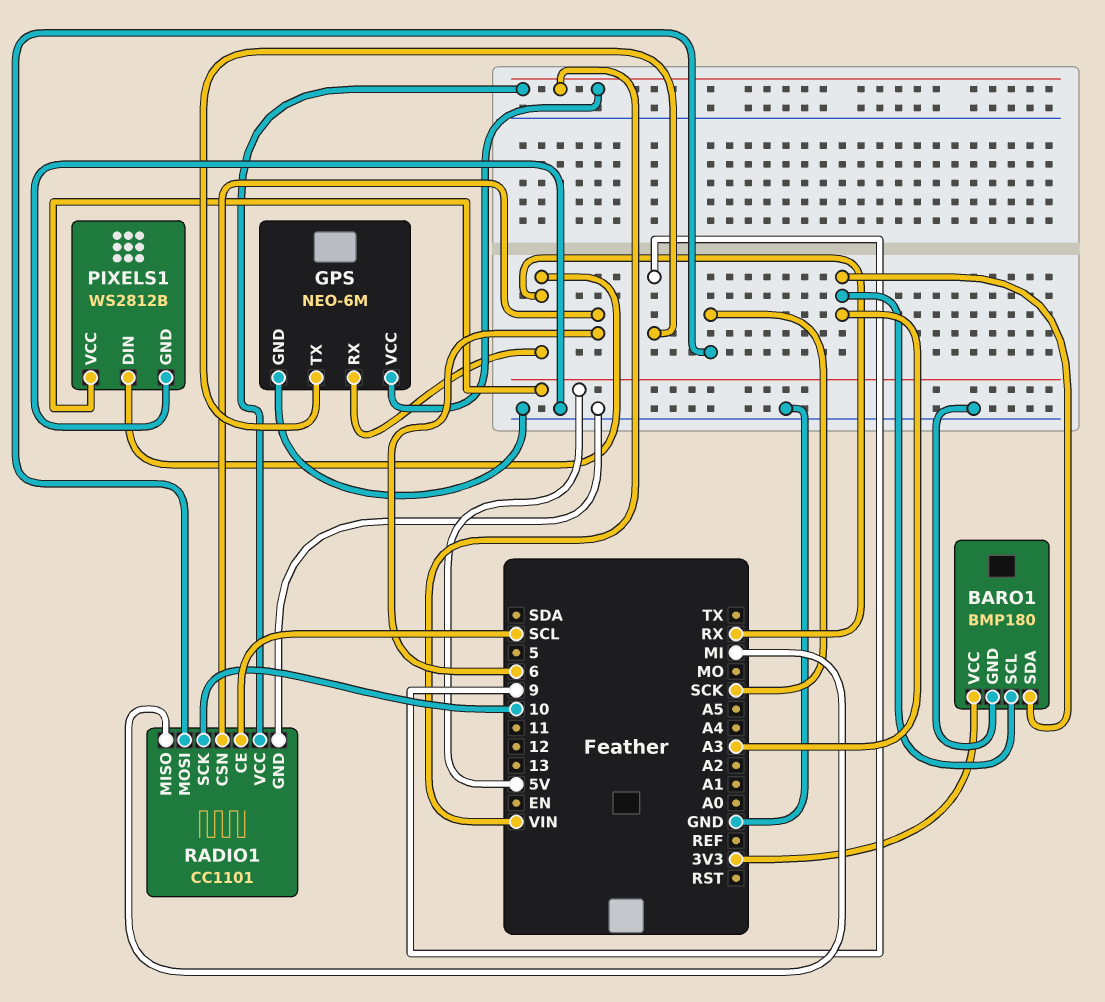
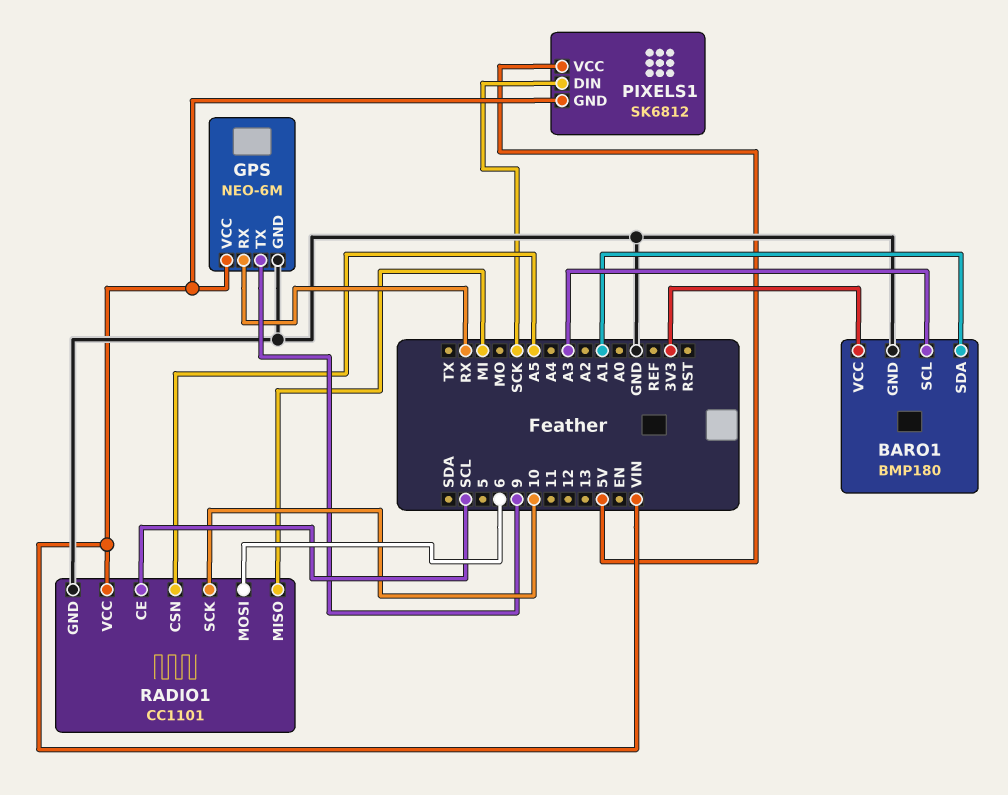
BARO1 pin SDA: A3 -> A1
PIXELS1: WS2812B -> SK6812
PIXELS1 pin DIN: RX -> SCK
PIXELS1 pin GND: GND -> VIN
RADIO1 pin CSN: 6 -> A5
RADIO1 pin MOSI: SCK -> 6

